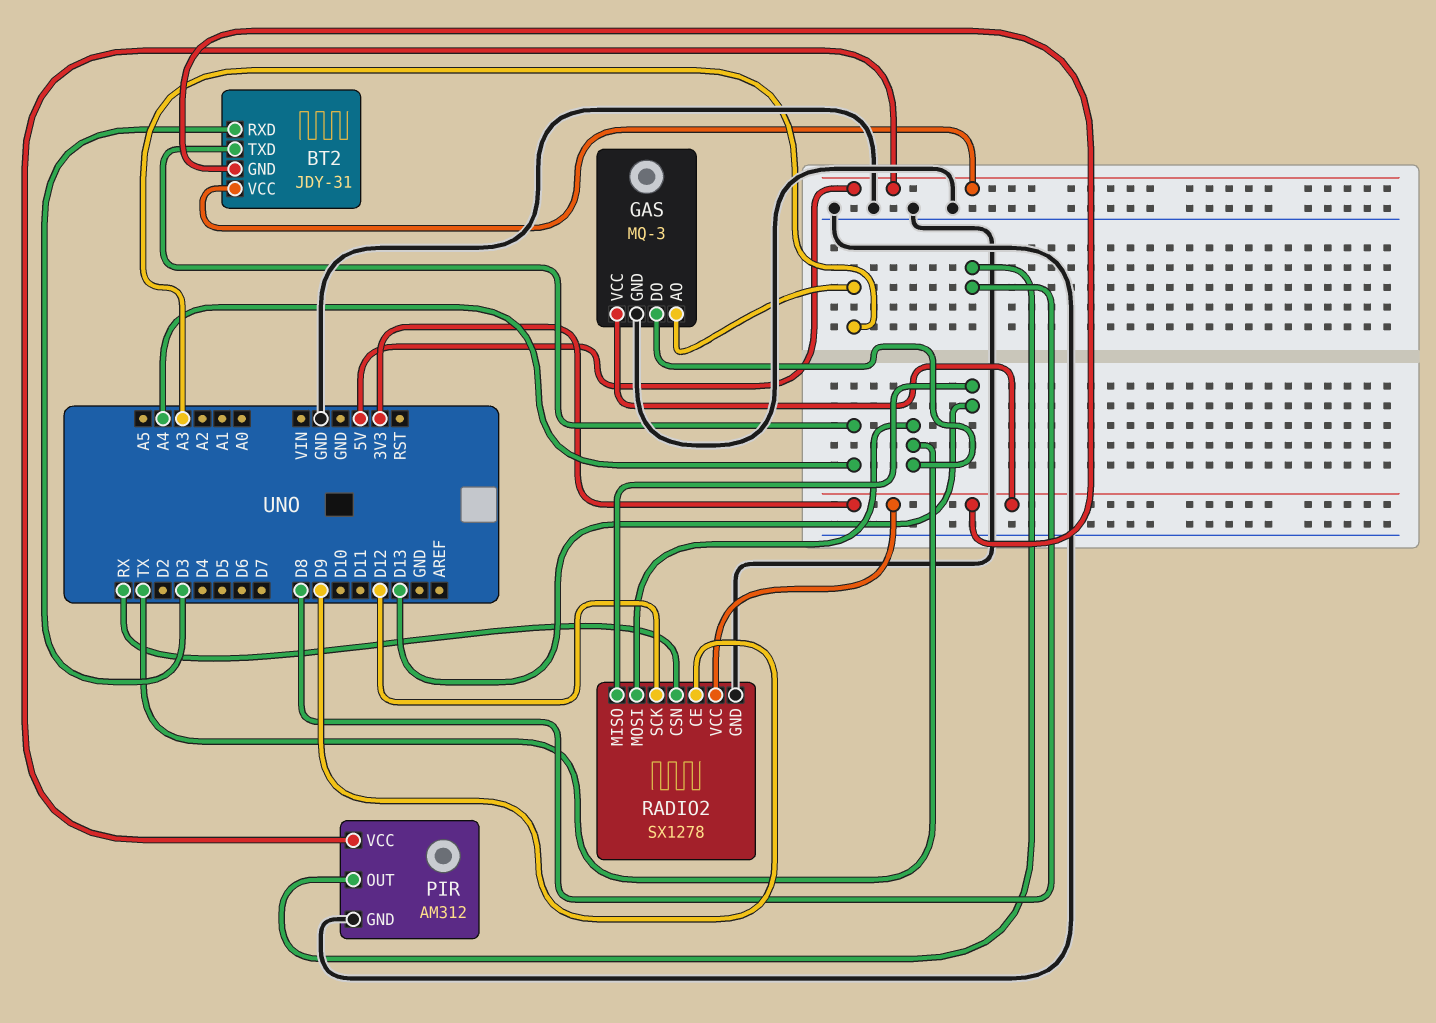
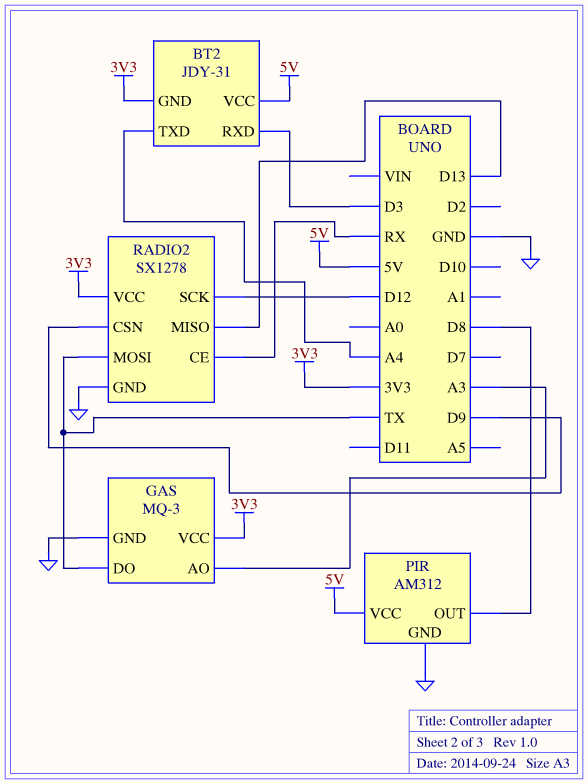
RADIO2 pin CE: D9 -> RX
RADIO2 pin CSN: RX -> D9

